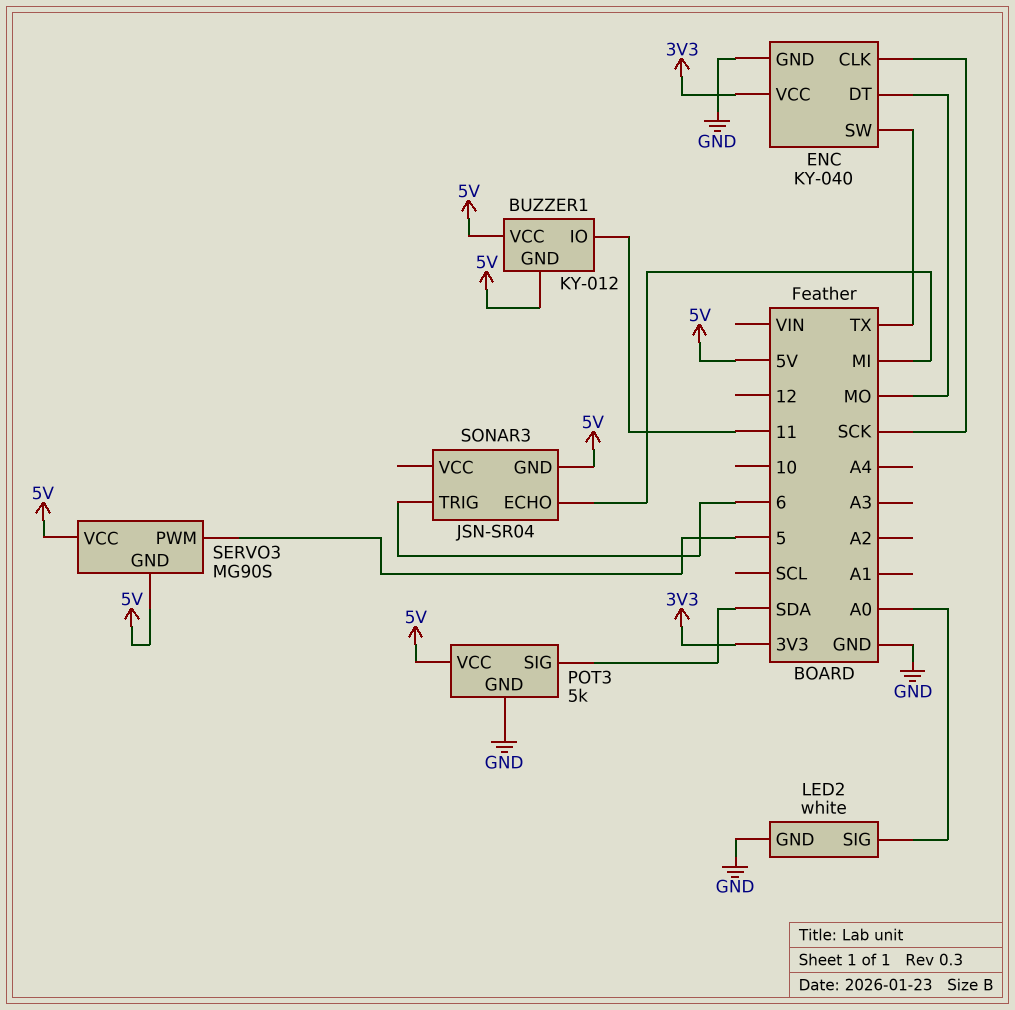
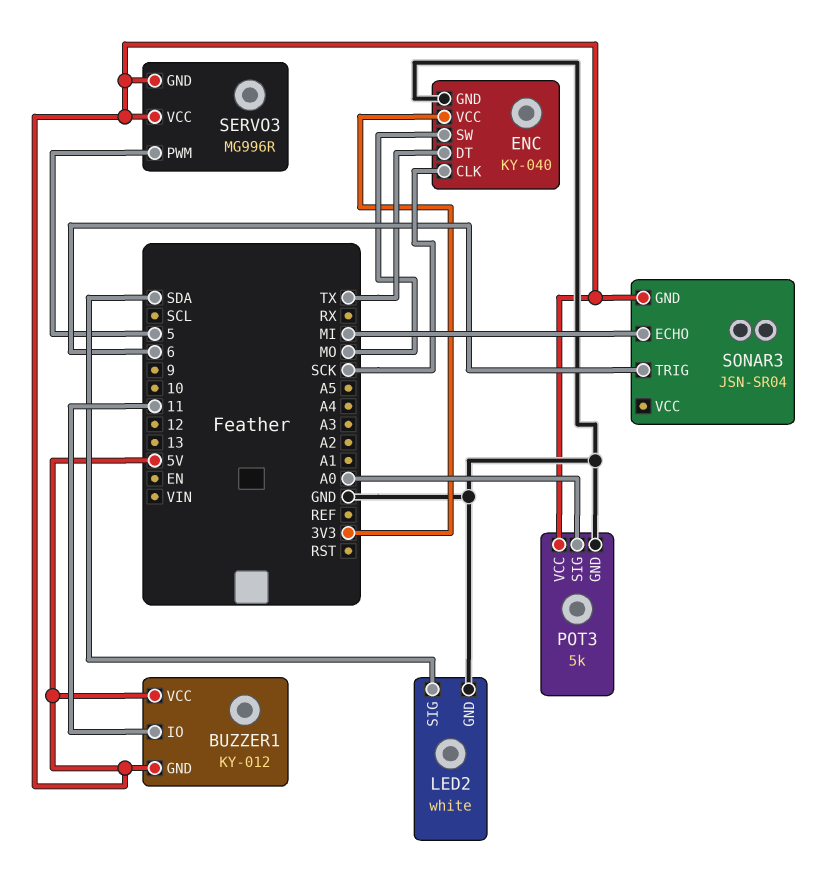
ENC pin DT: MO -> TX
ENC pin SW: TX -> MO
LED2 pin SIG: A0 -> SDA
POT3 pin SIG: SDA -> A0
SERVO3: MG90S -> MG996R

